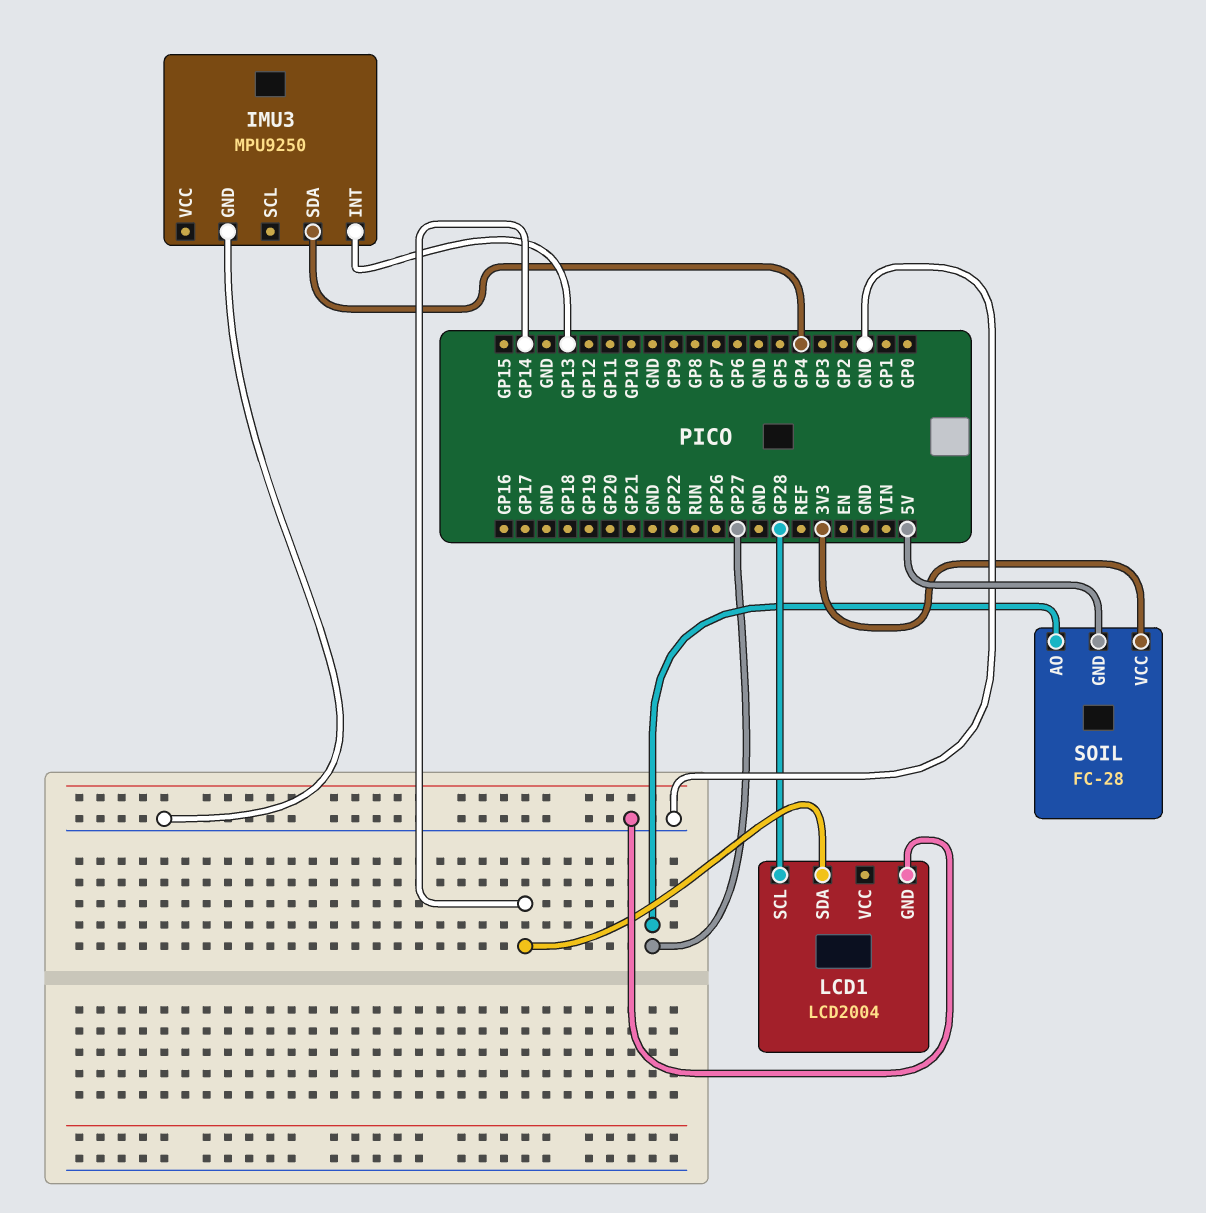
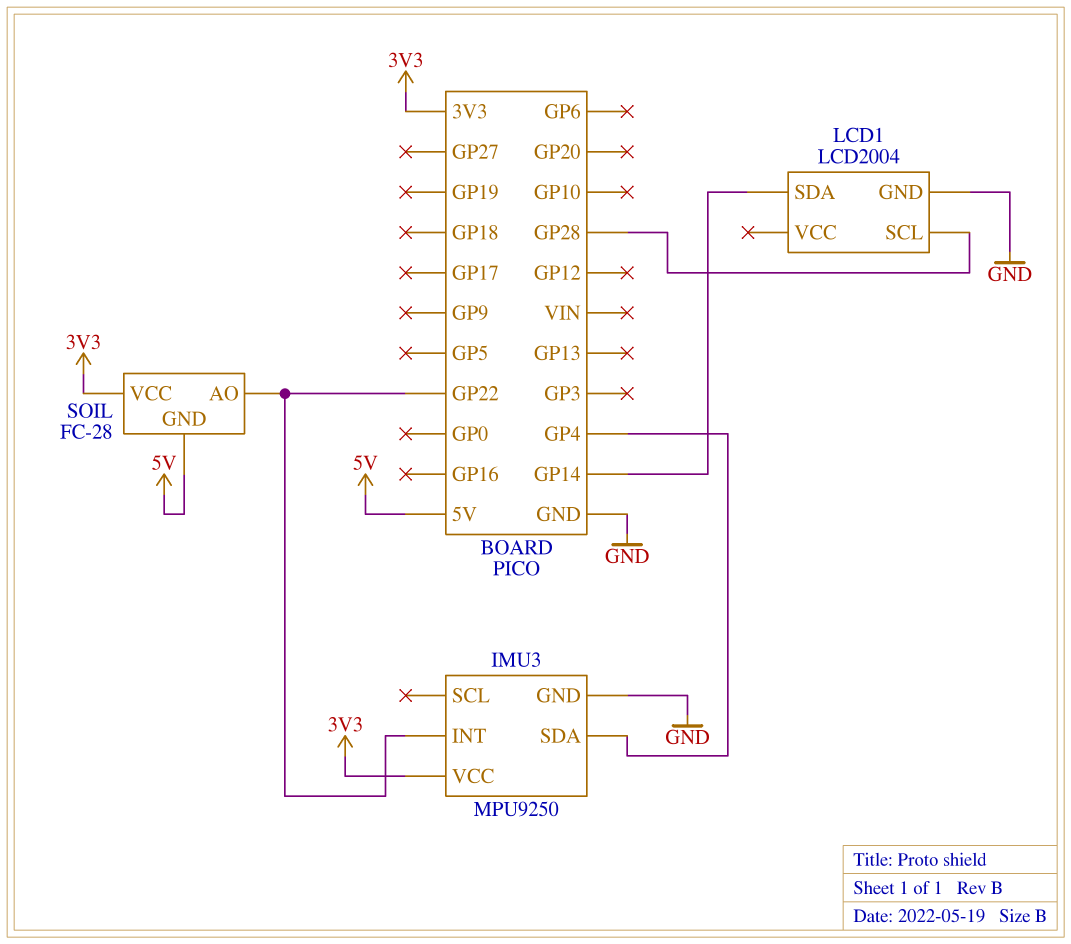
IMU3 pin INT: GP13 -> GP22
IMU3 pin VCC: none -> 3V3
SOIL pin AO: GP27 -> GP22

